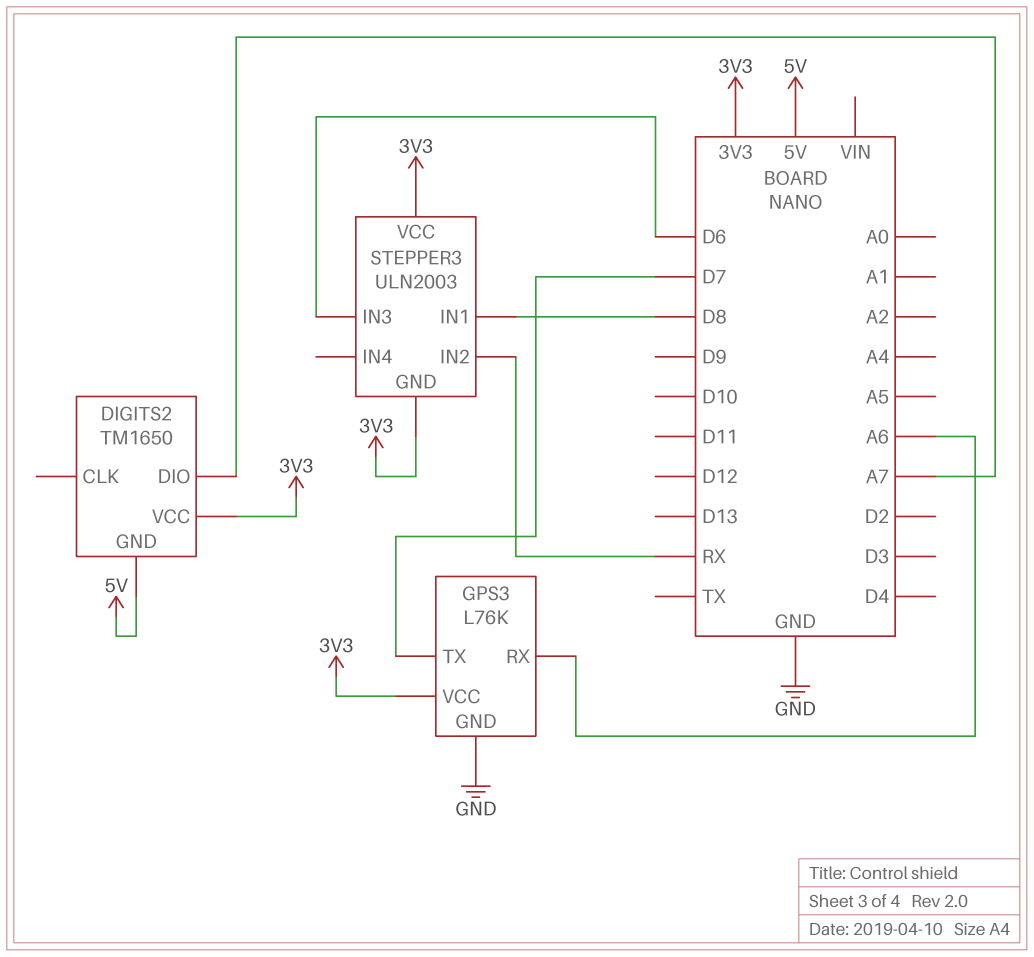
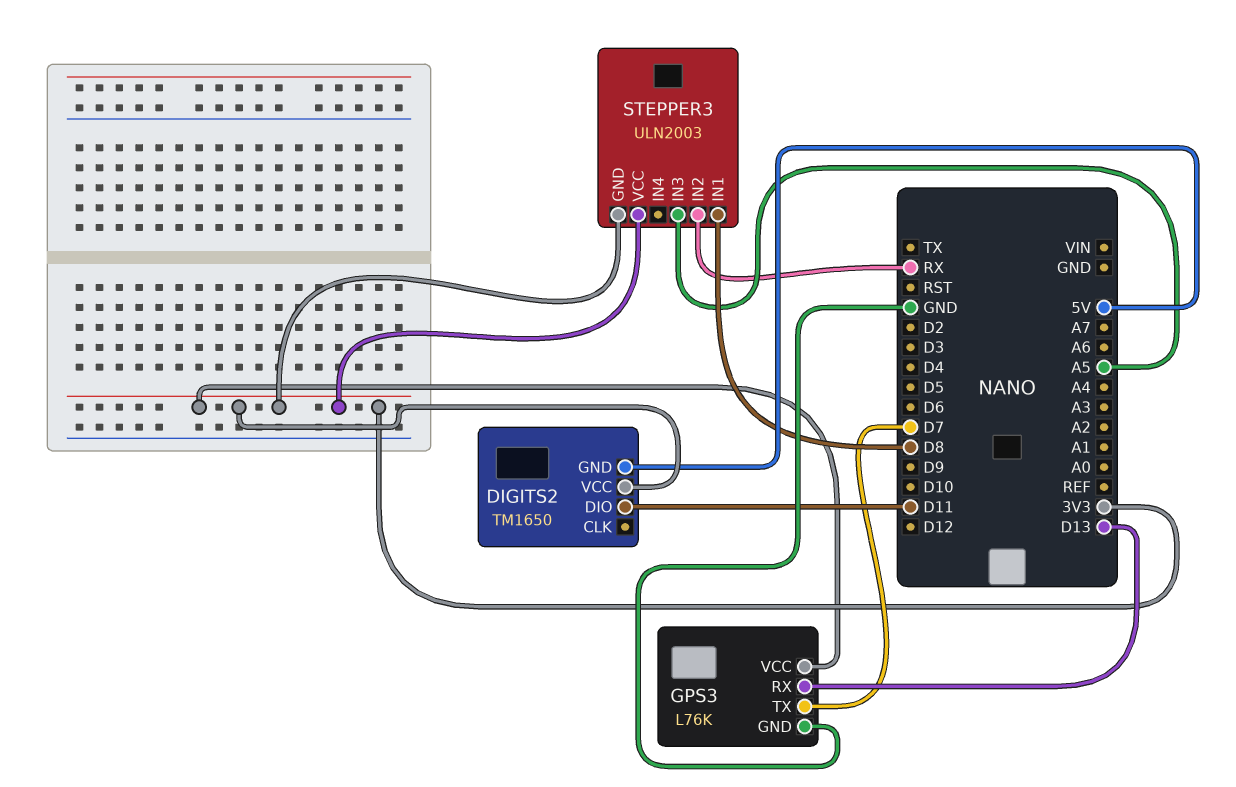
DIGITS2 pin DIO: A7 -> D11
GPS3 pin RX: A6 -> D13
STEPPER3 pin IN3: D6 -> A5

